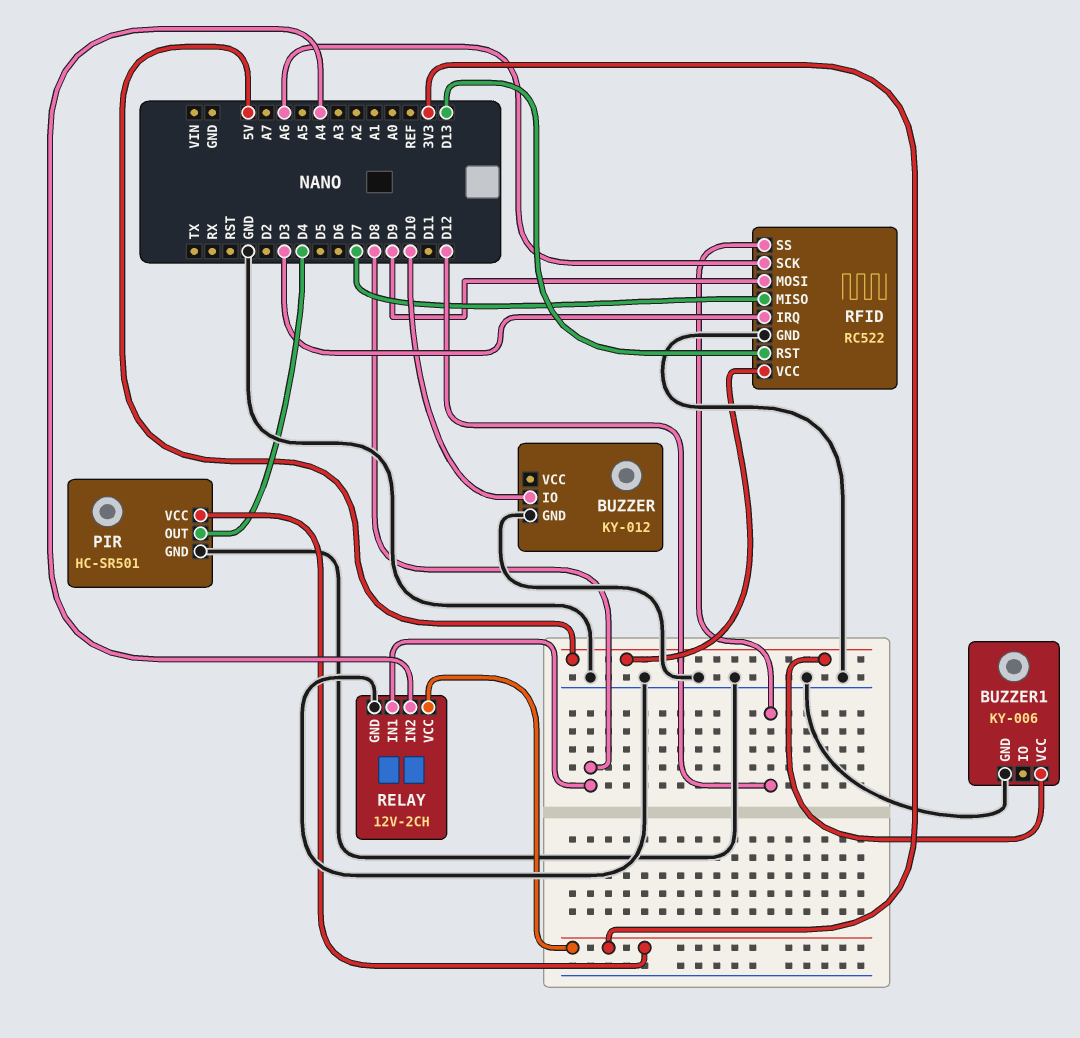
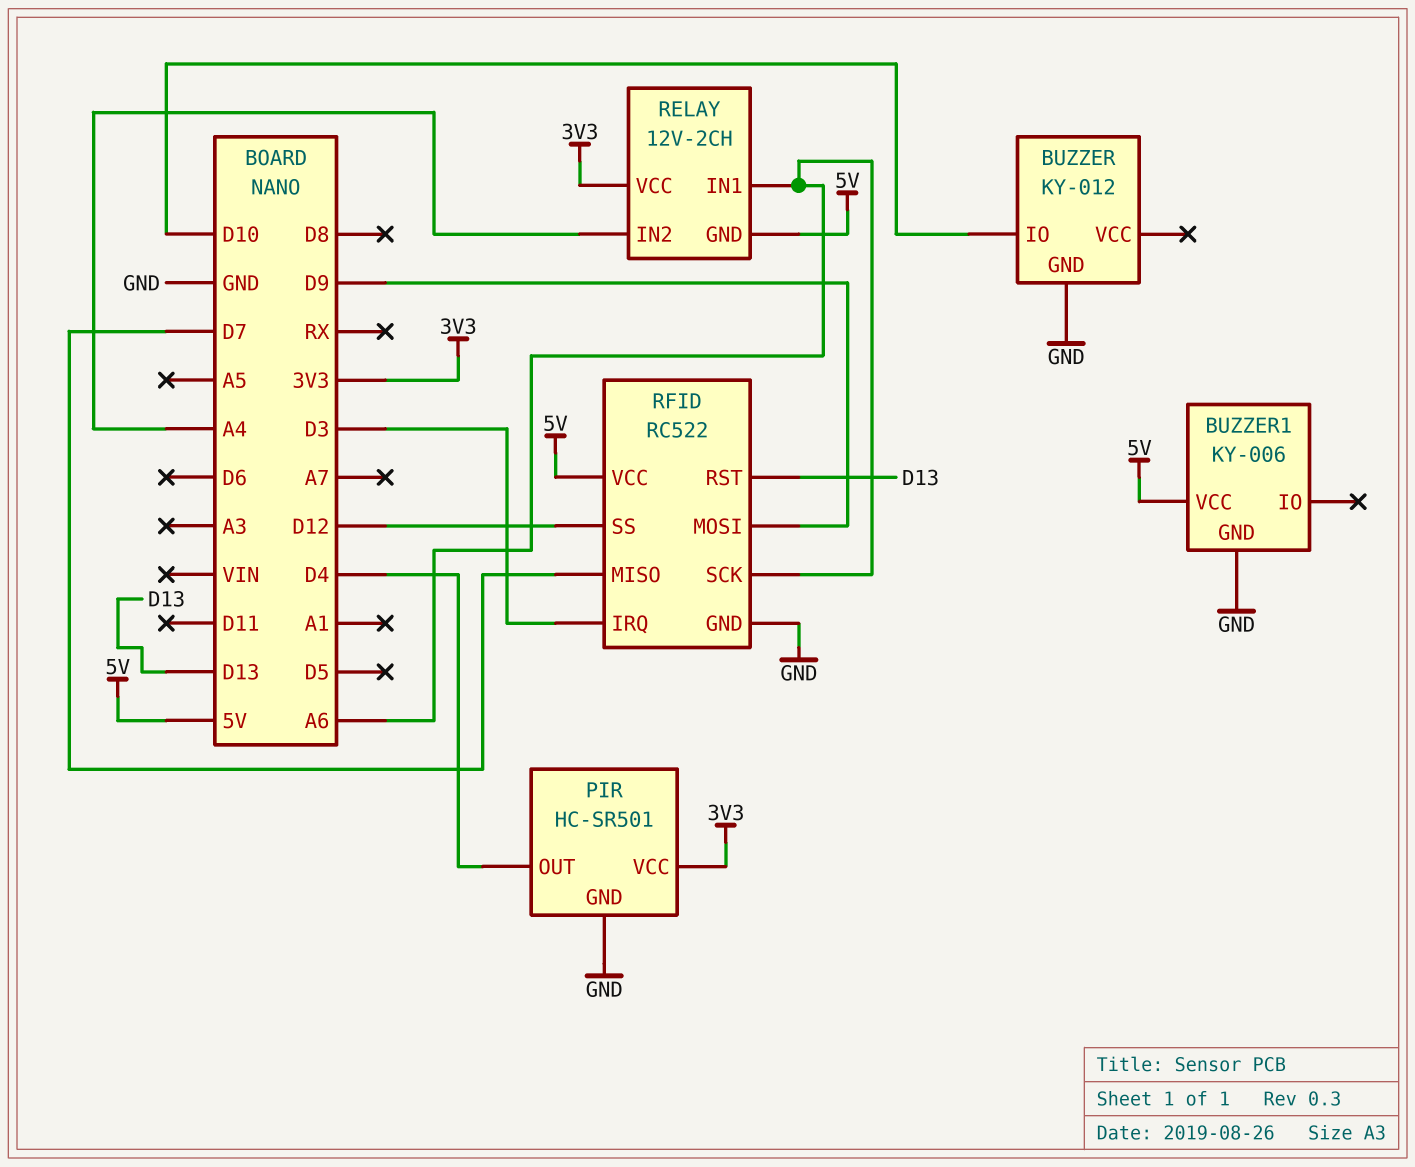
RELAY pin GND: GND -> 5V
RELAY pin IN1: D8 -> A6

